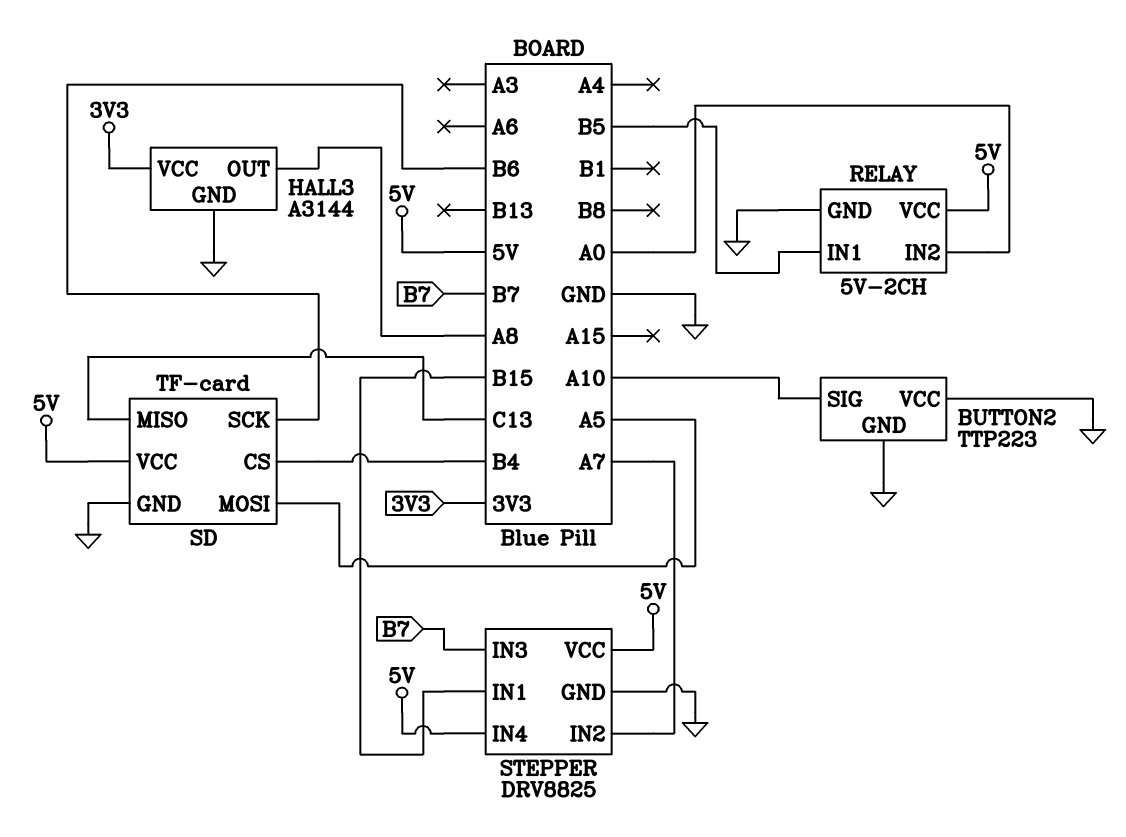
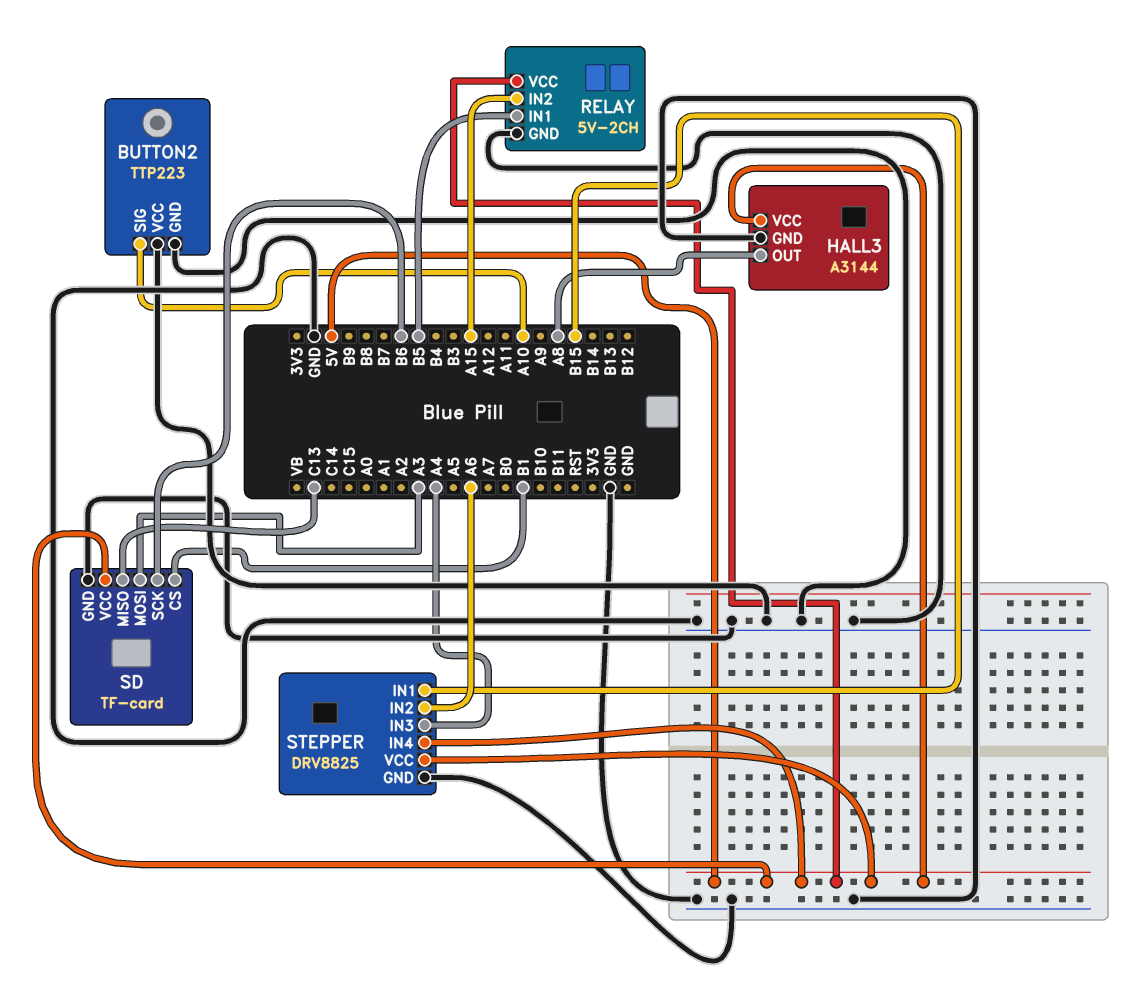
HALL3 pin VCC: 3V3 -> 5V
RELAY pin IN2: A0 -> A15
SD pin CS: B4 -> B1
SD pin MOSI: A5 -> A3
STEPPER pin IN2: A7 -> A6
STEPPER pin IN3: B7 -> A4

